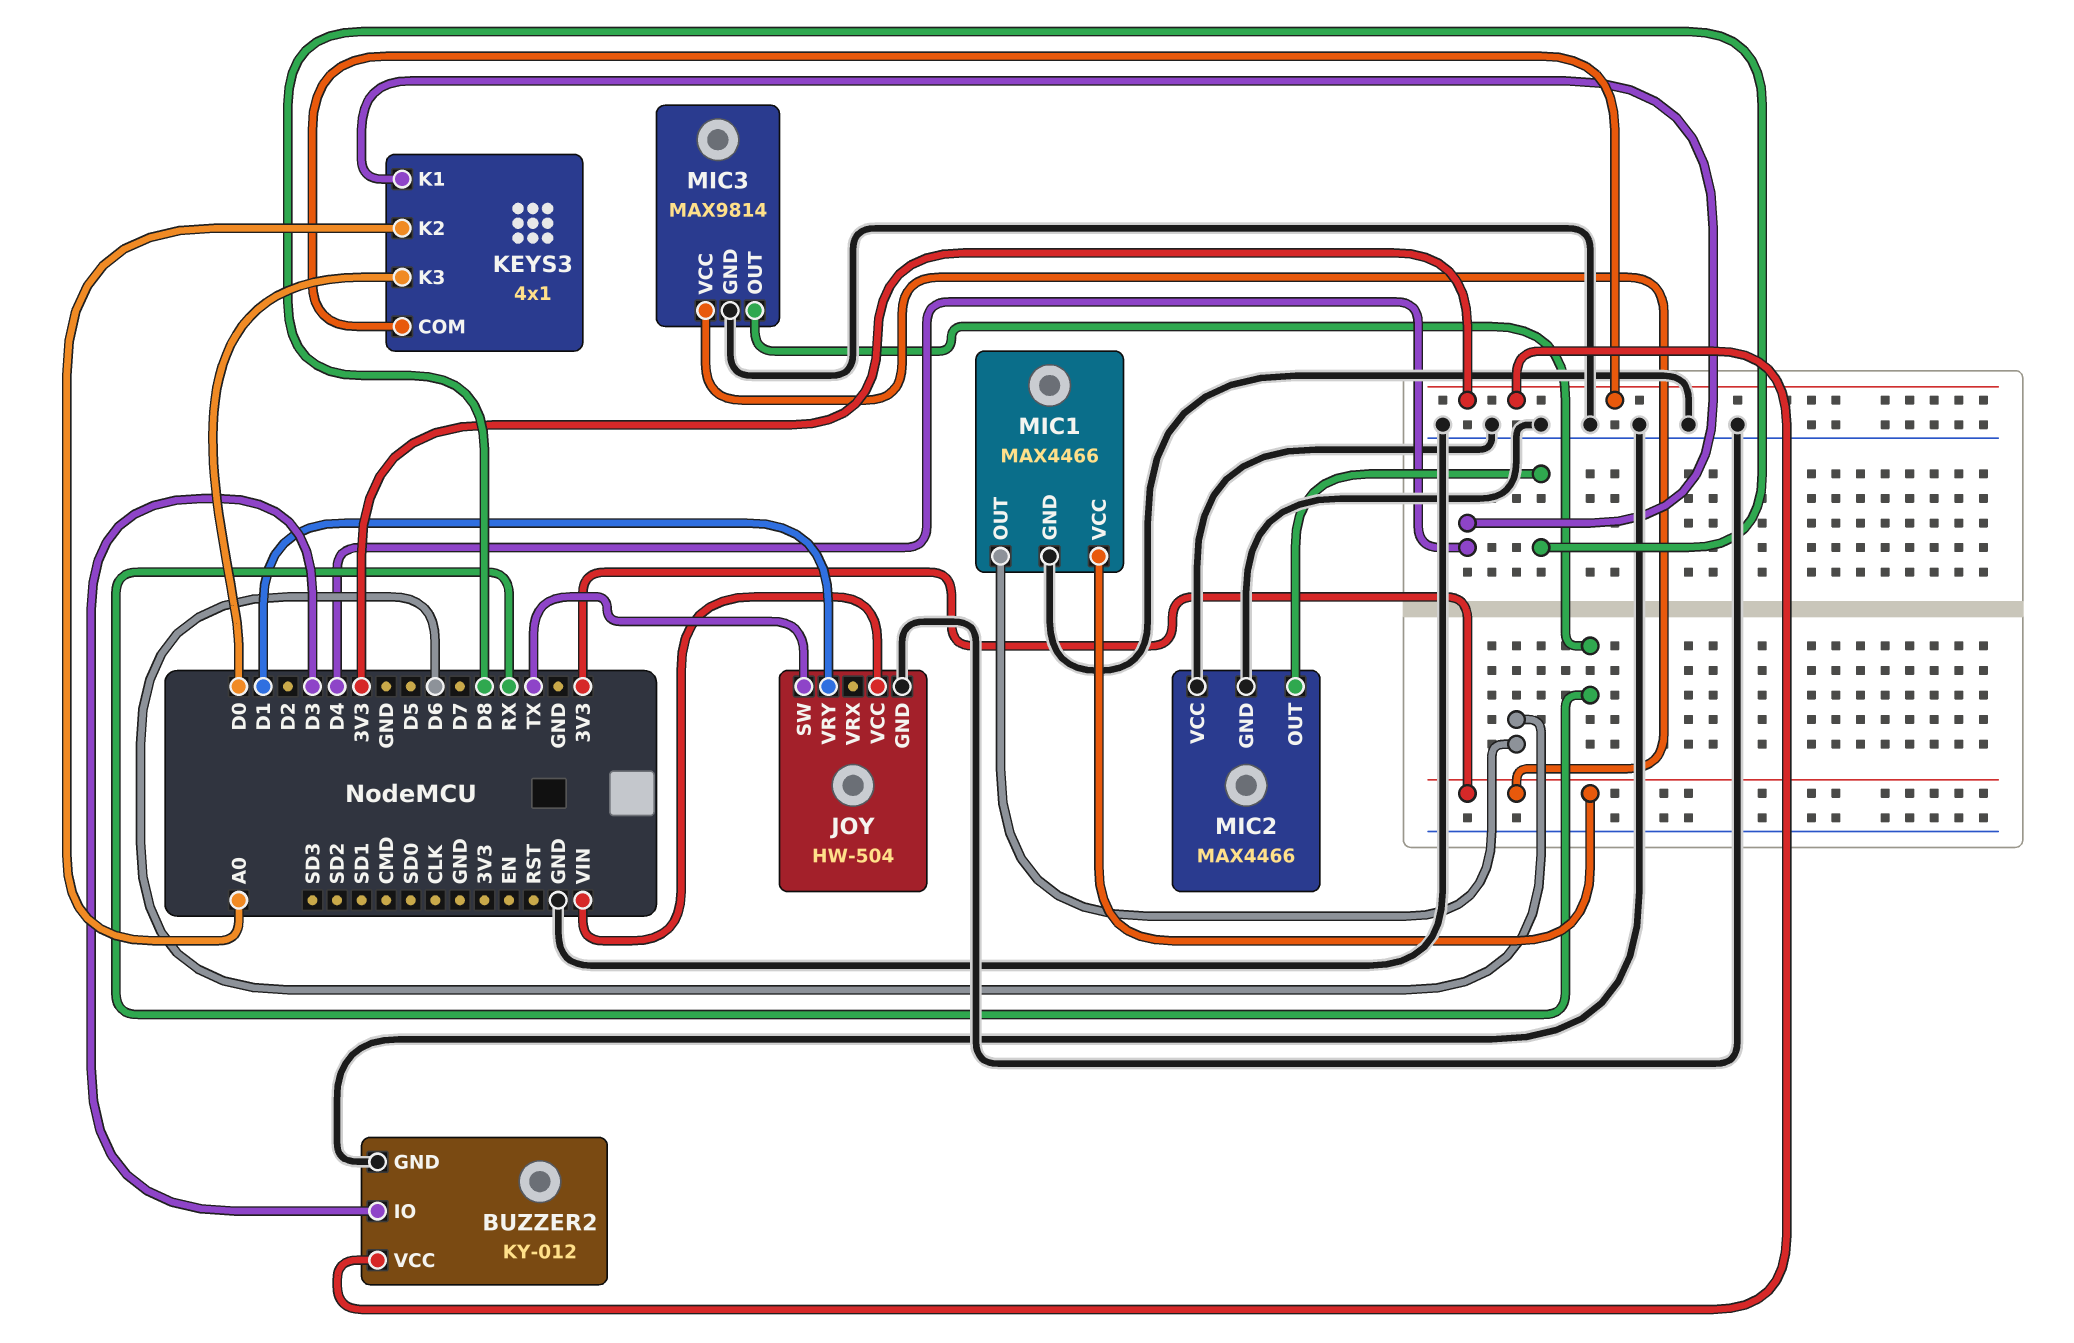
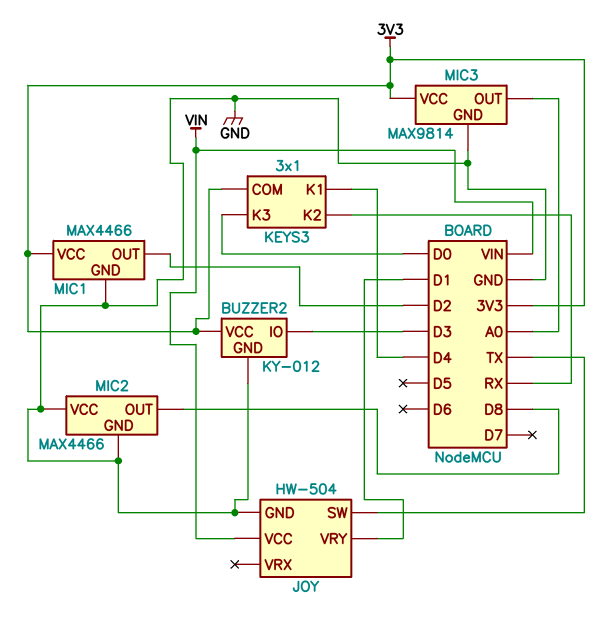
KEYS3: 4x1 -> 3x1
KEYS3 pin K2: A0 -> RX
MIC1 pin OUT: D6 -> D2
MIC3 pin OUT: RX -> A0

